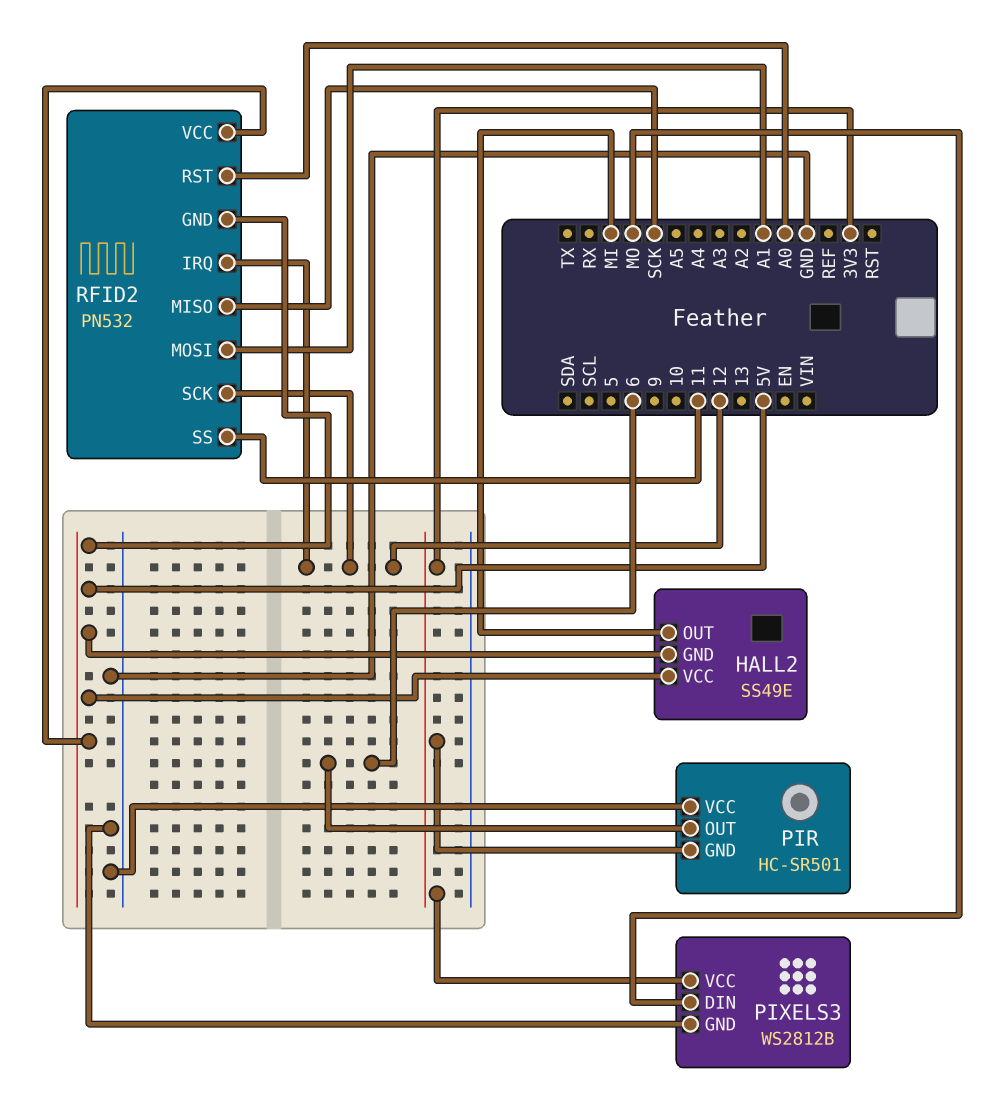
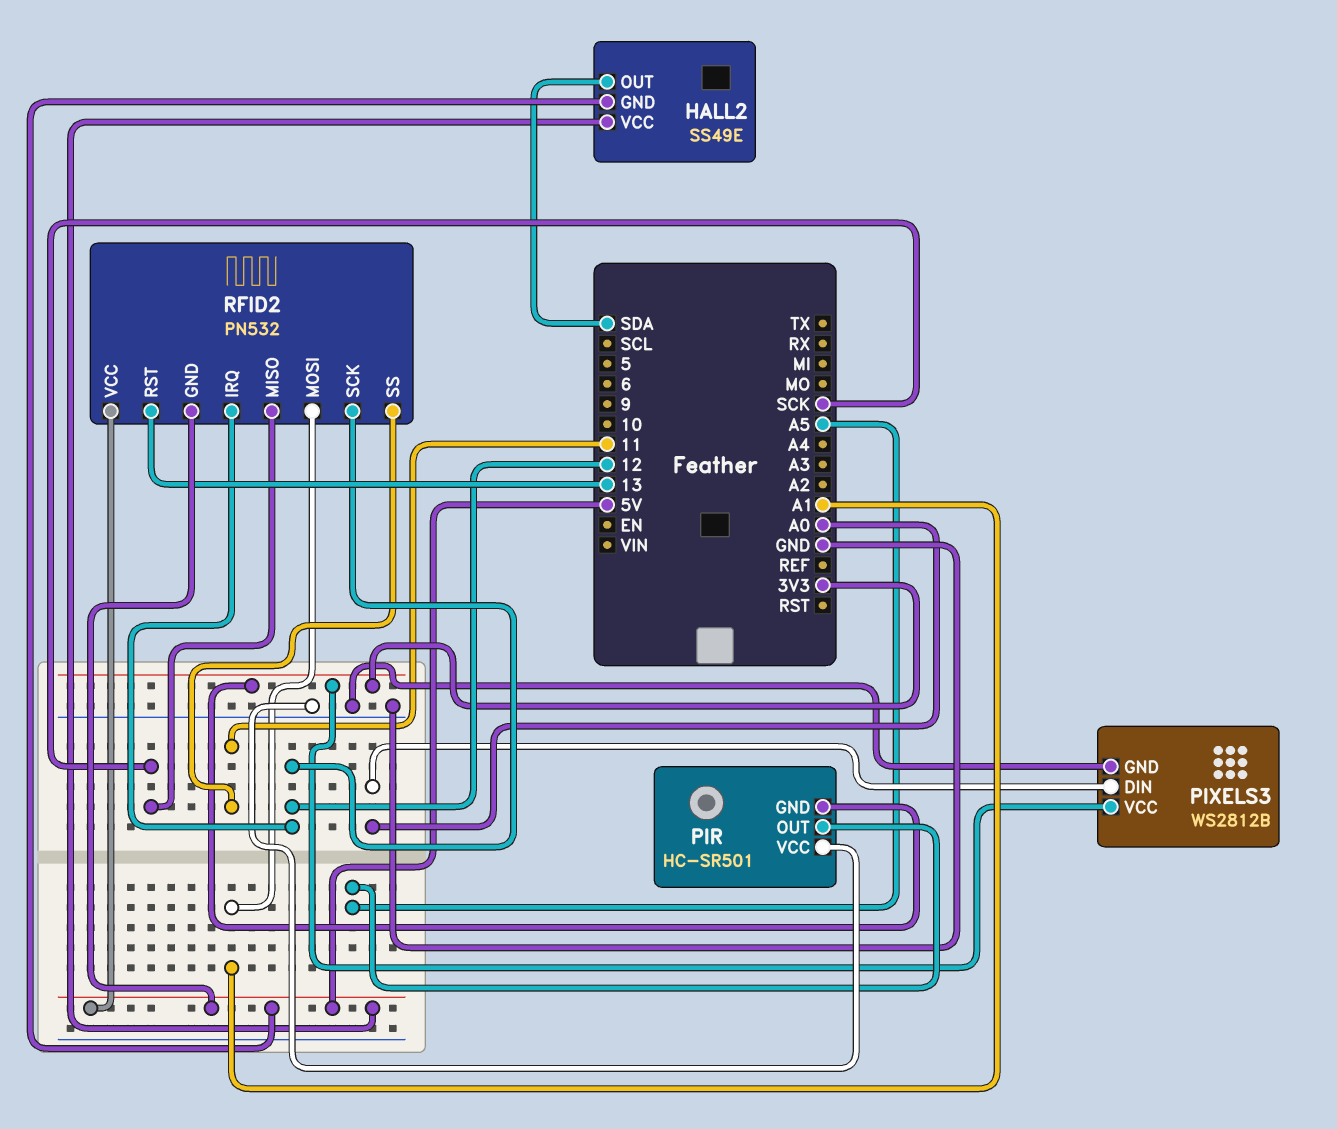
HALL2 pin OUT: MI -> SDA
PIR pin OUT: 6 -> A5
PIXELS3 pin DIN: MO -> A0
RFID2 pin RST: A0 -> 13

